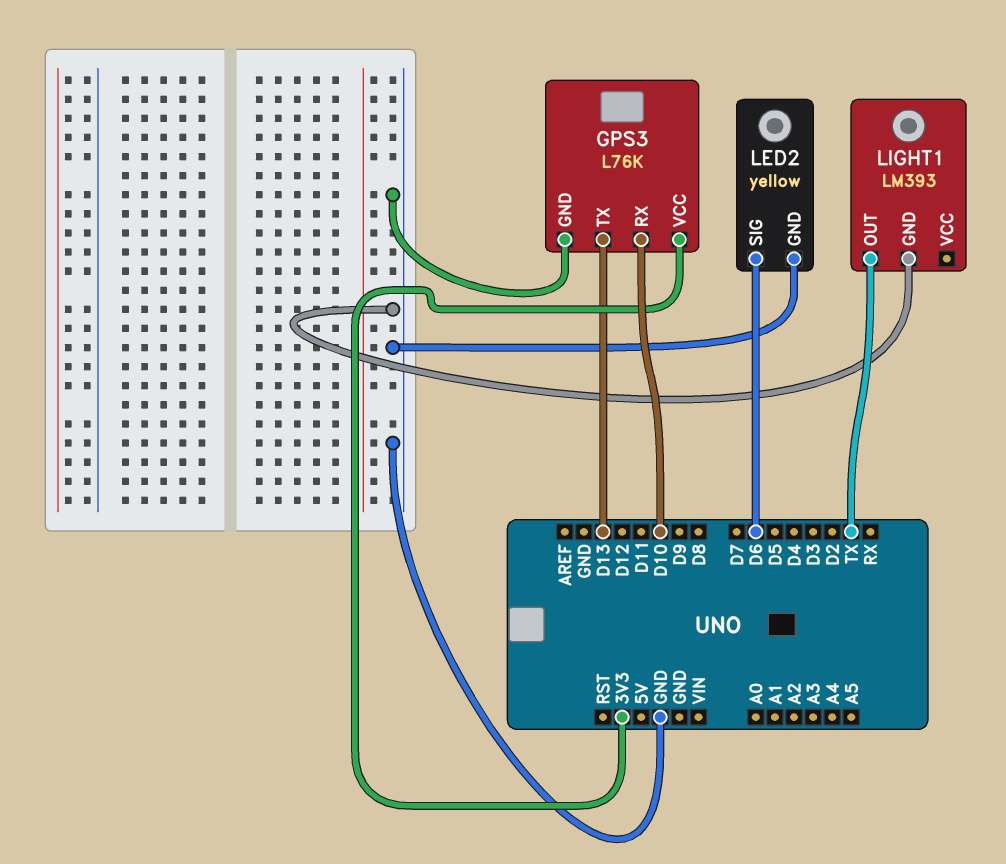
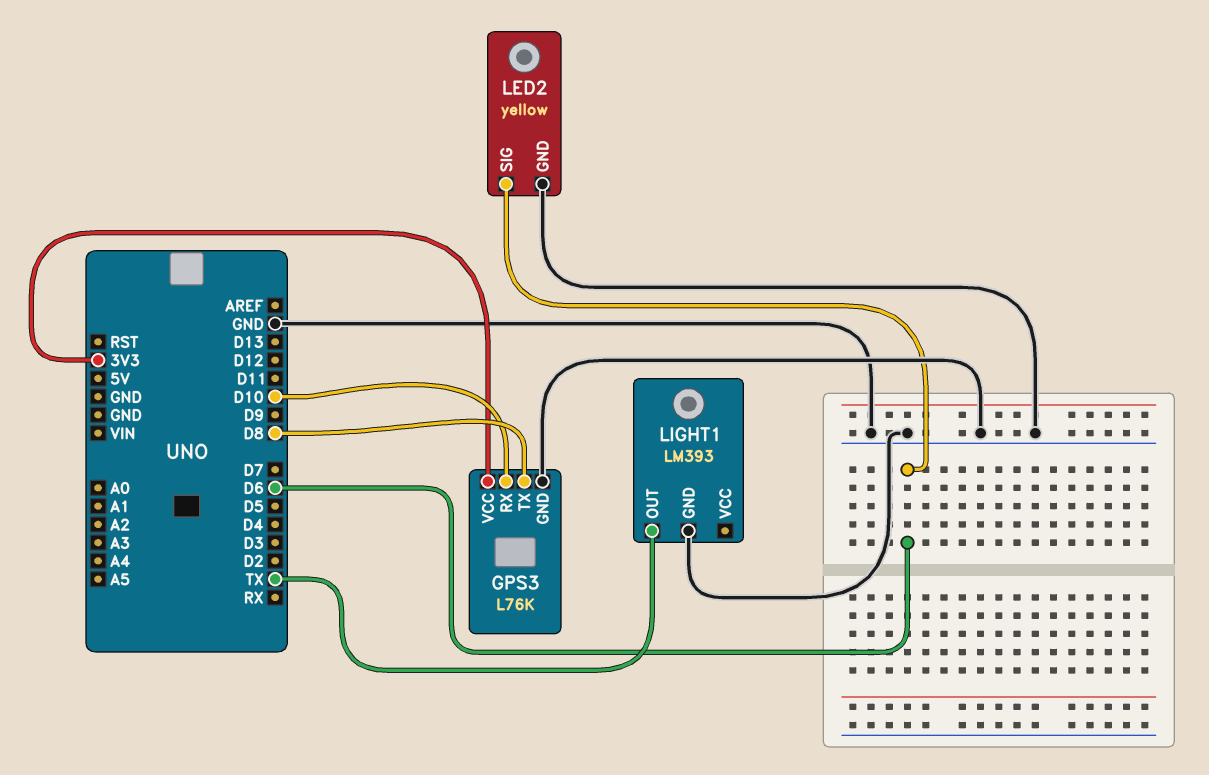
GPS3 pin TX: D13 -> D8

